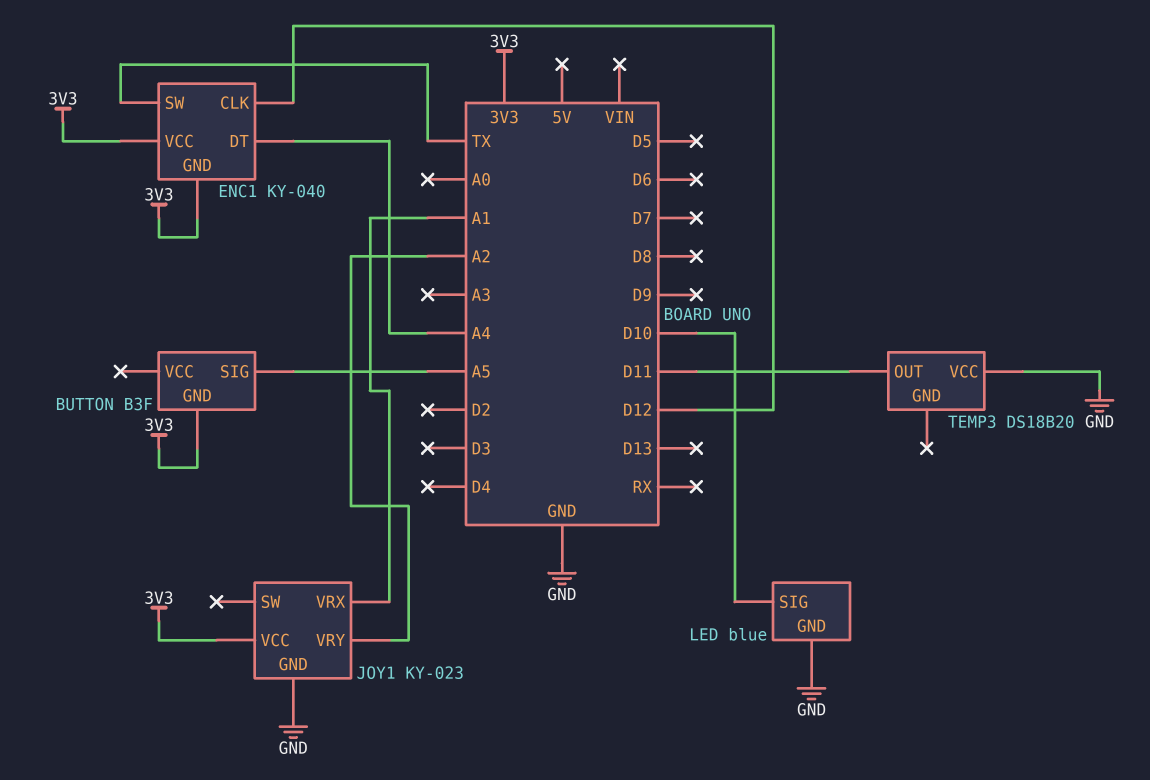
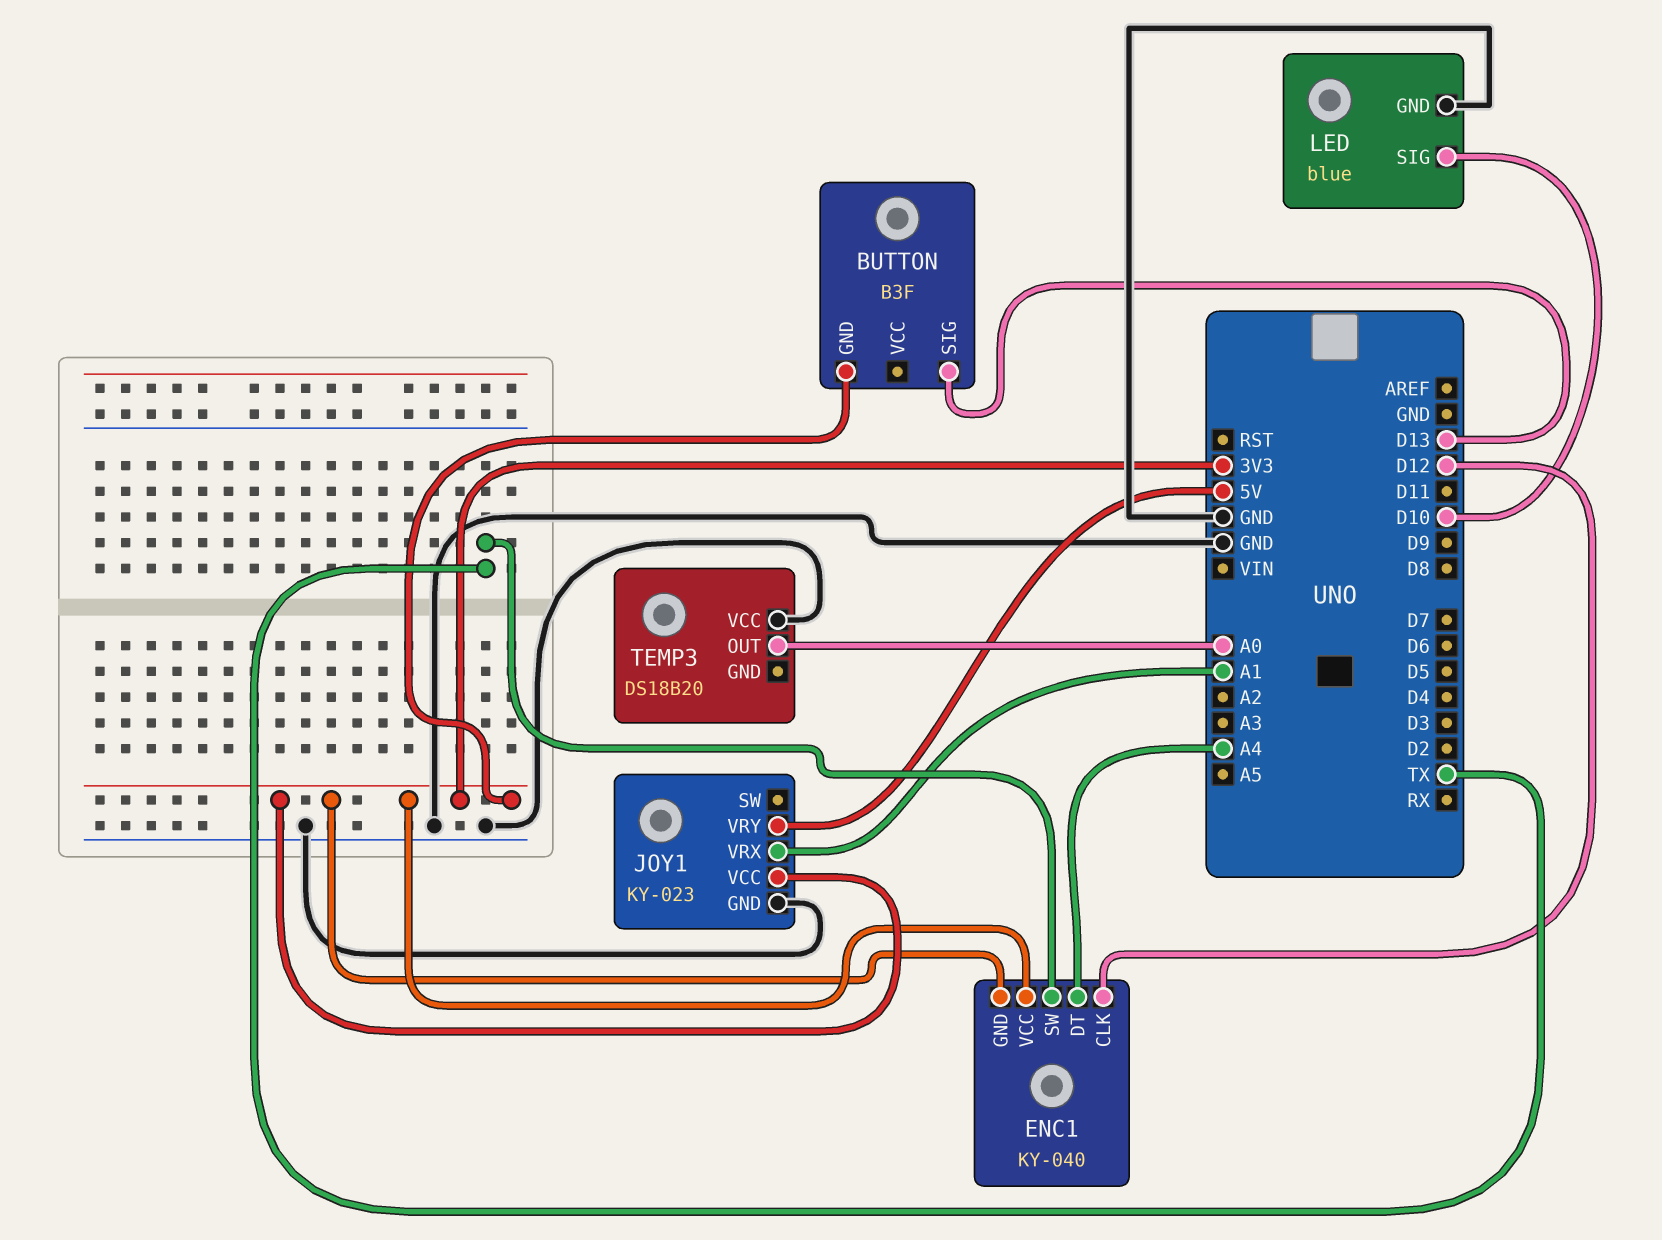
BUTTON pin SIG: A5 -> D13
JOY1 pin VRY: A2 -> 5V
TEMP3 pin OUT: D11 -> A0

